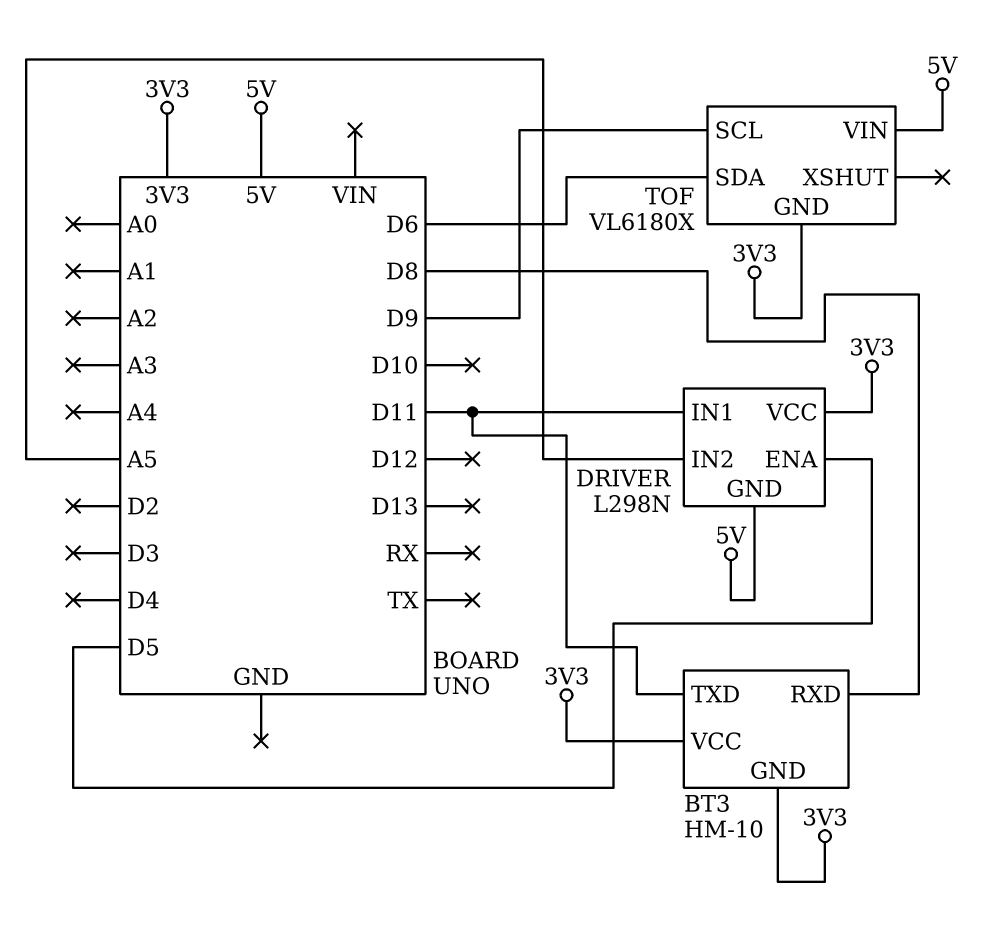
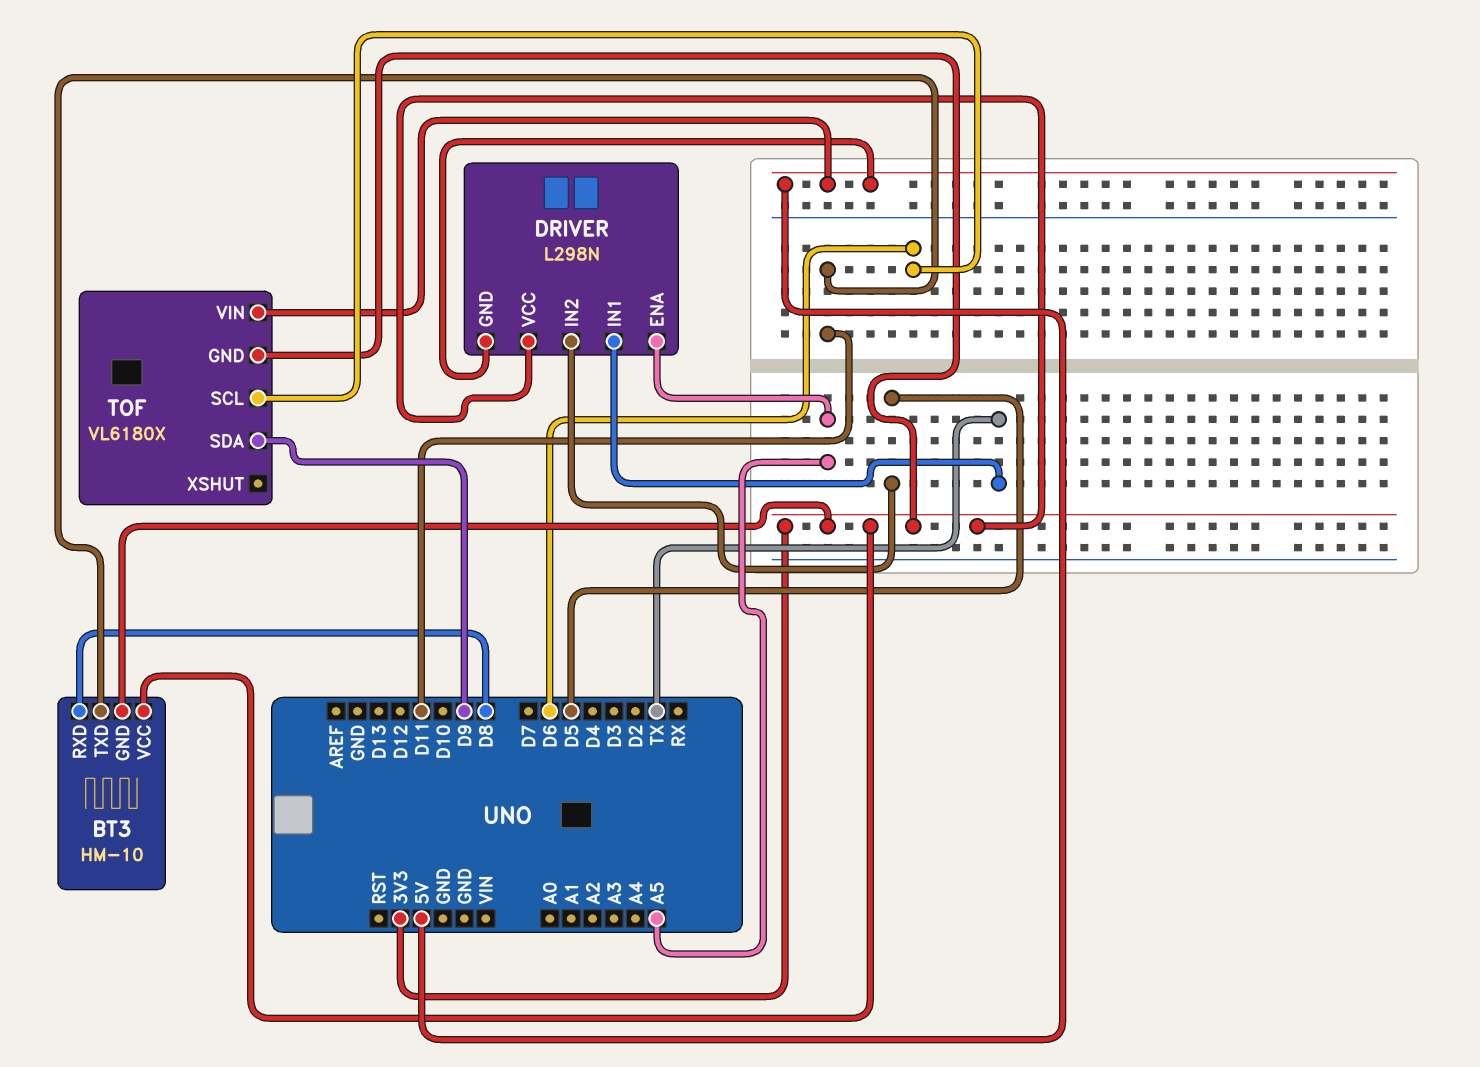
DRIVER pin ENA: D5 -> A5
DRIVER pin IN1: D11 -> TX
DRIVER pin IN2: A5 -> D5
TOF pin SCL: D9 -> D6
TOF pin SDA: D6 -> D9

